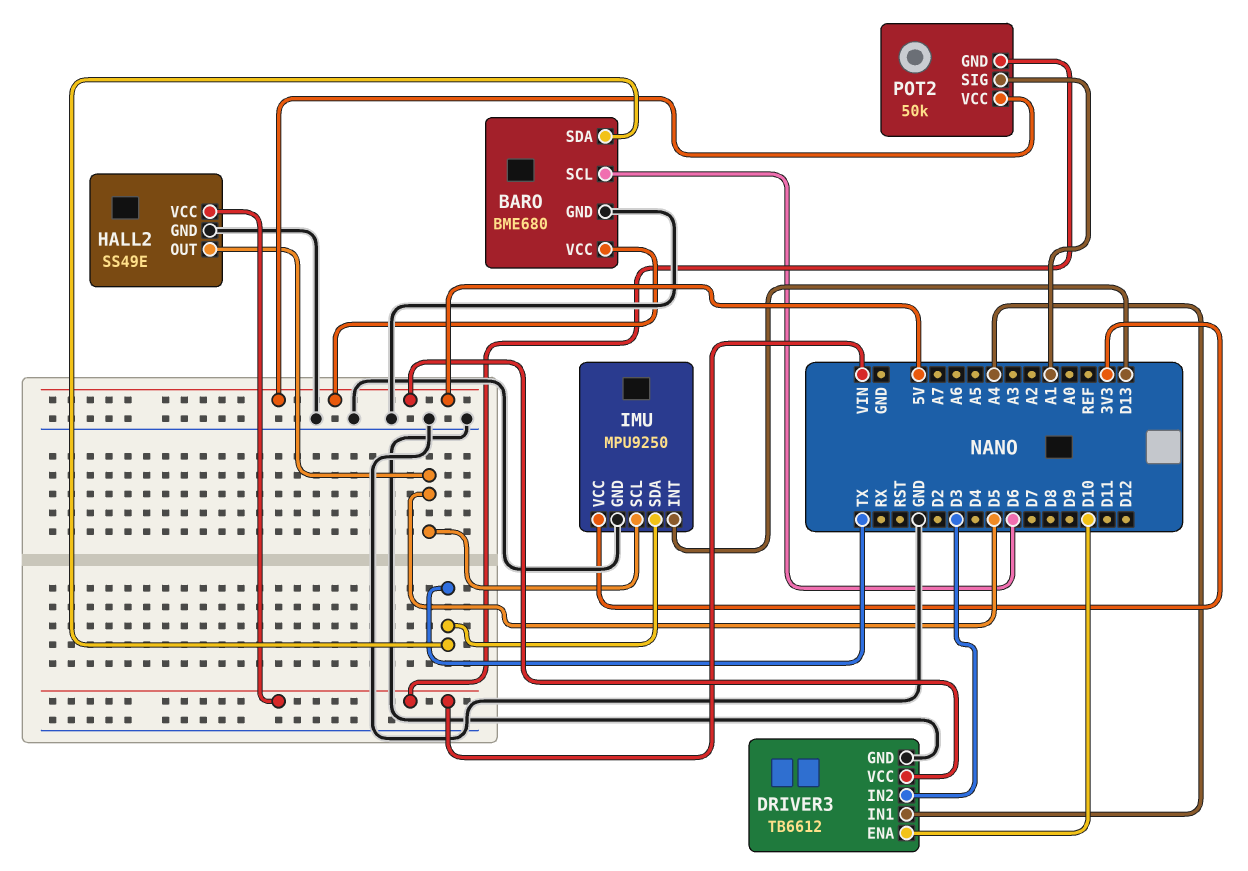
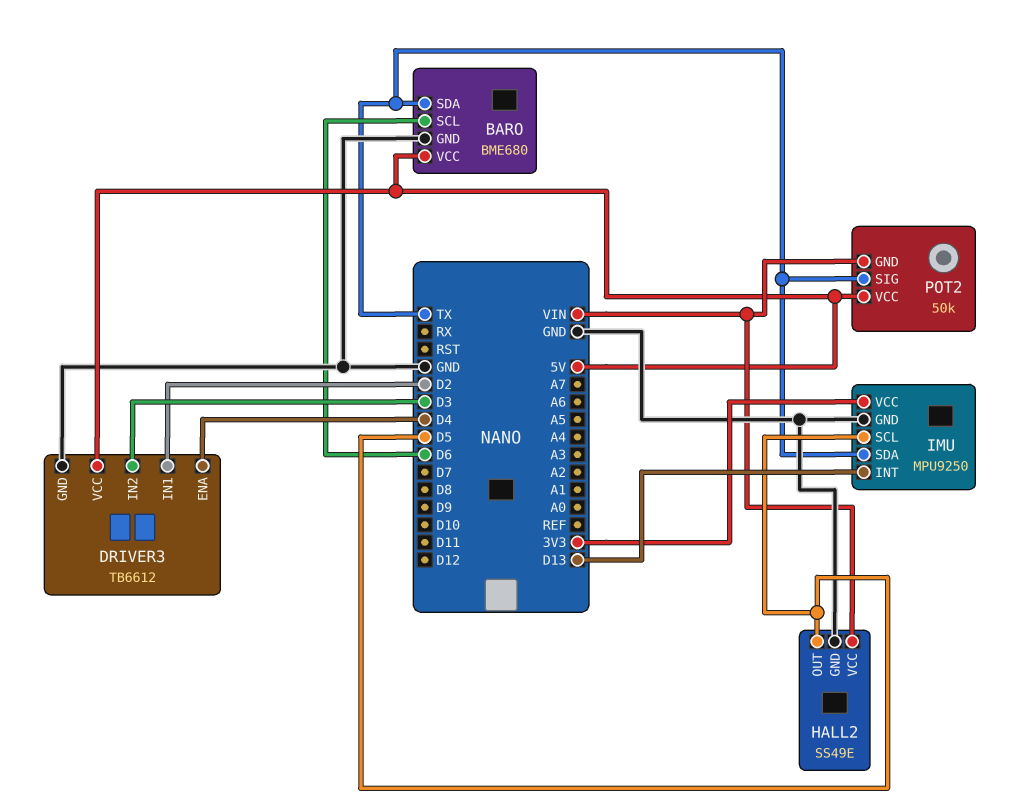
DRIVER3 pin ENA: D10 -> D4
DRIVER3 pin IN1: A4 -> D2
POT2 pin SIG: A1 -> TX

